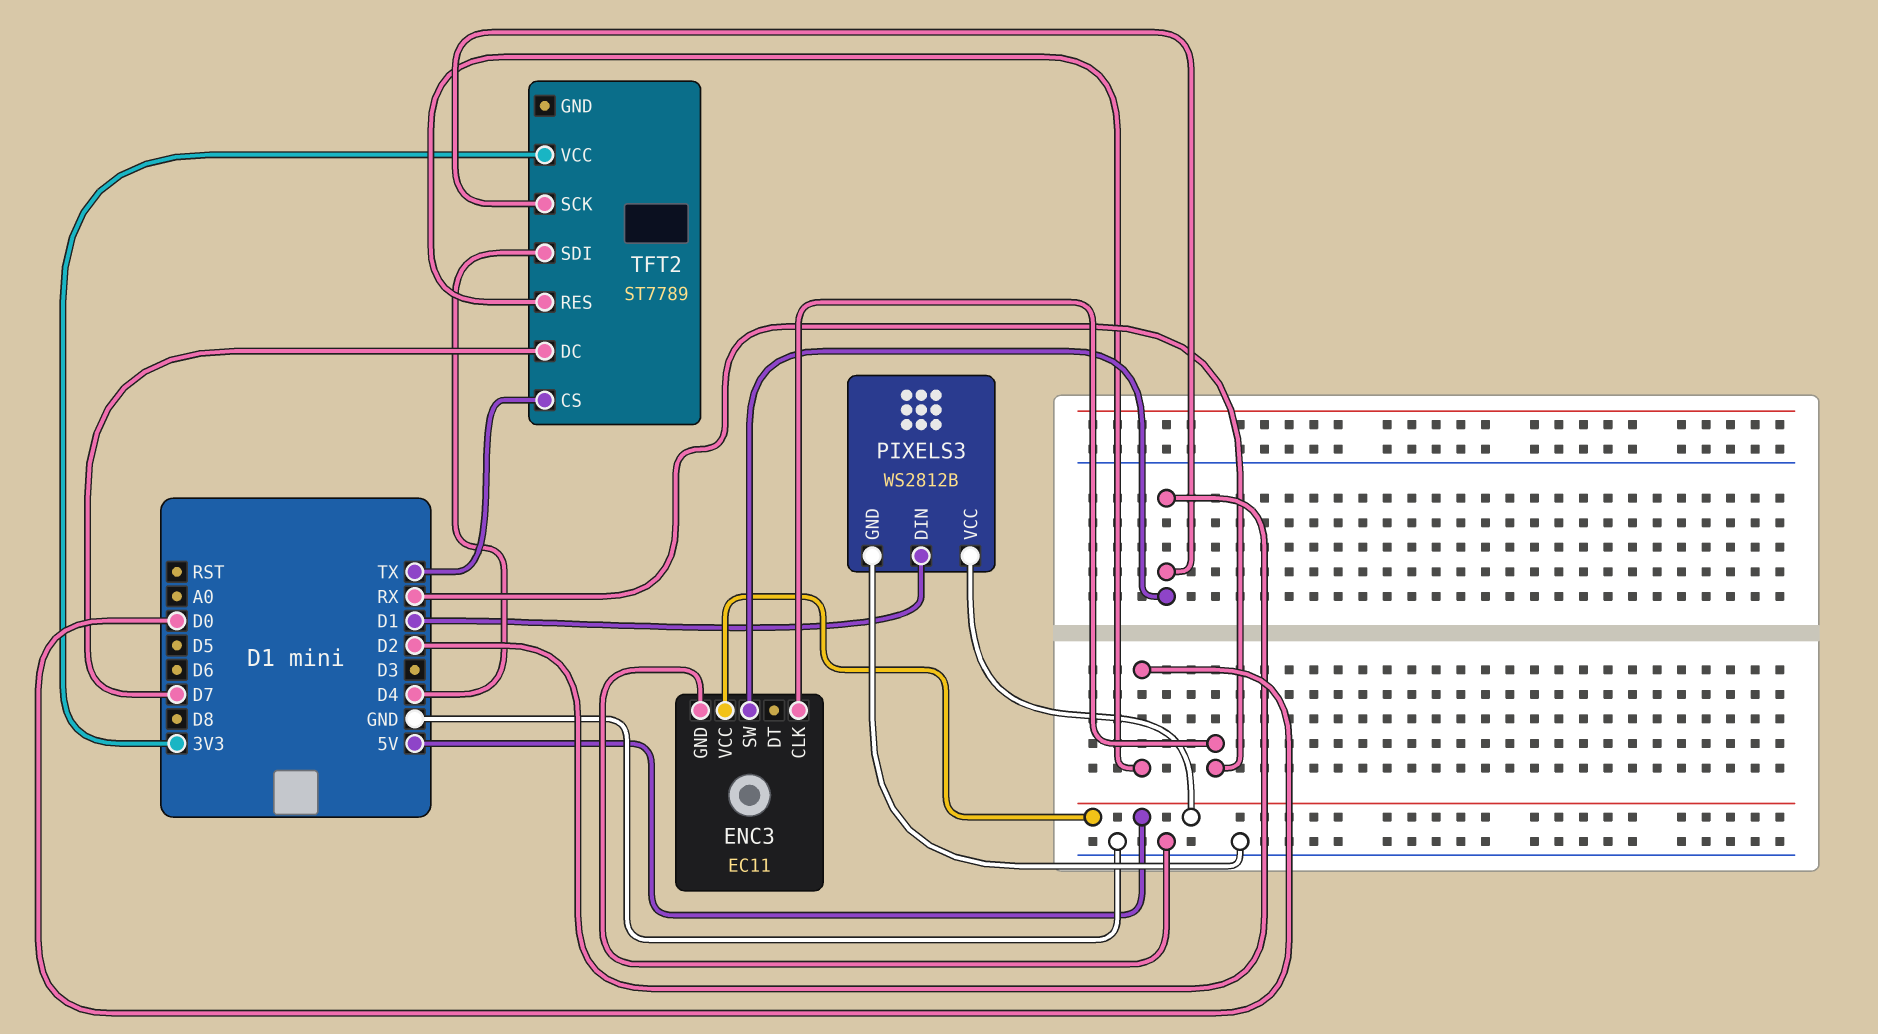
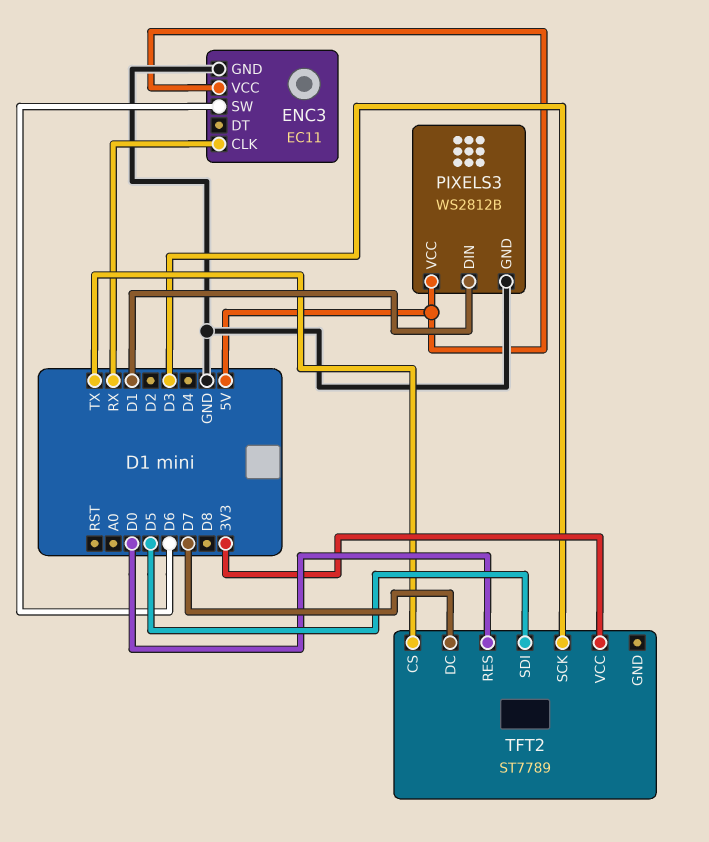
ENC3 pin SW: D2 -> D6
TFT2 pin SCK: D2 -> D3
TFT2 pin SDI: D4 -> D5

